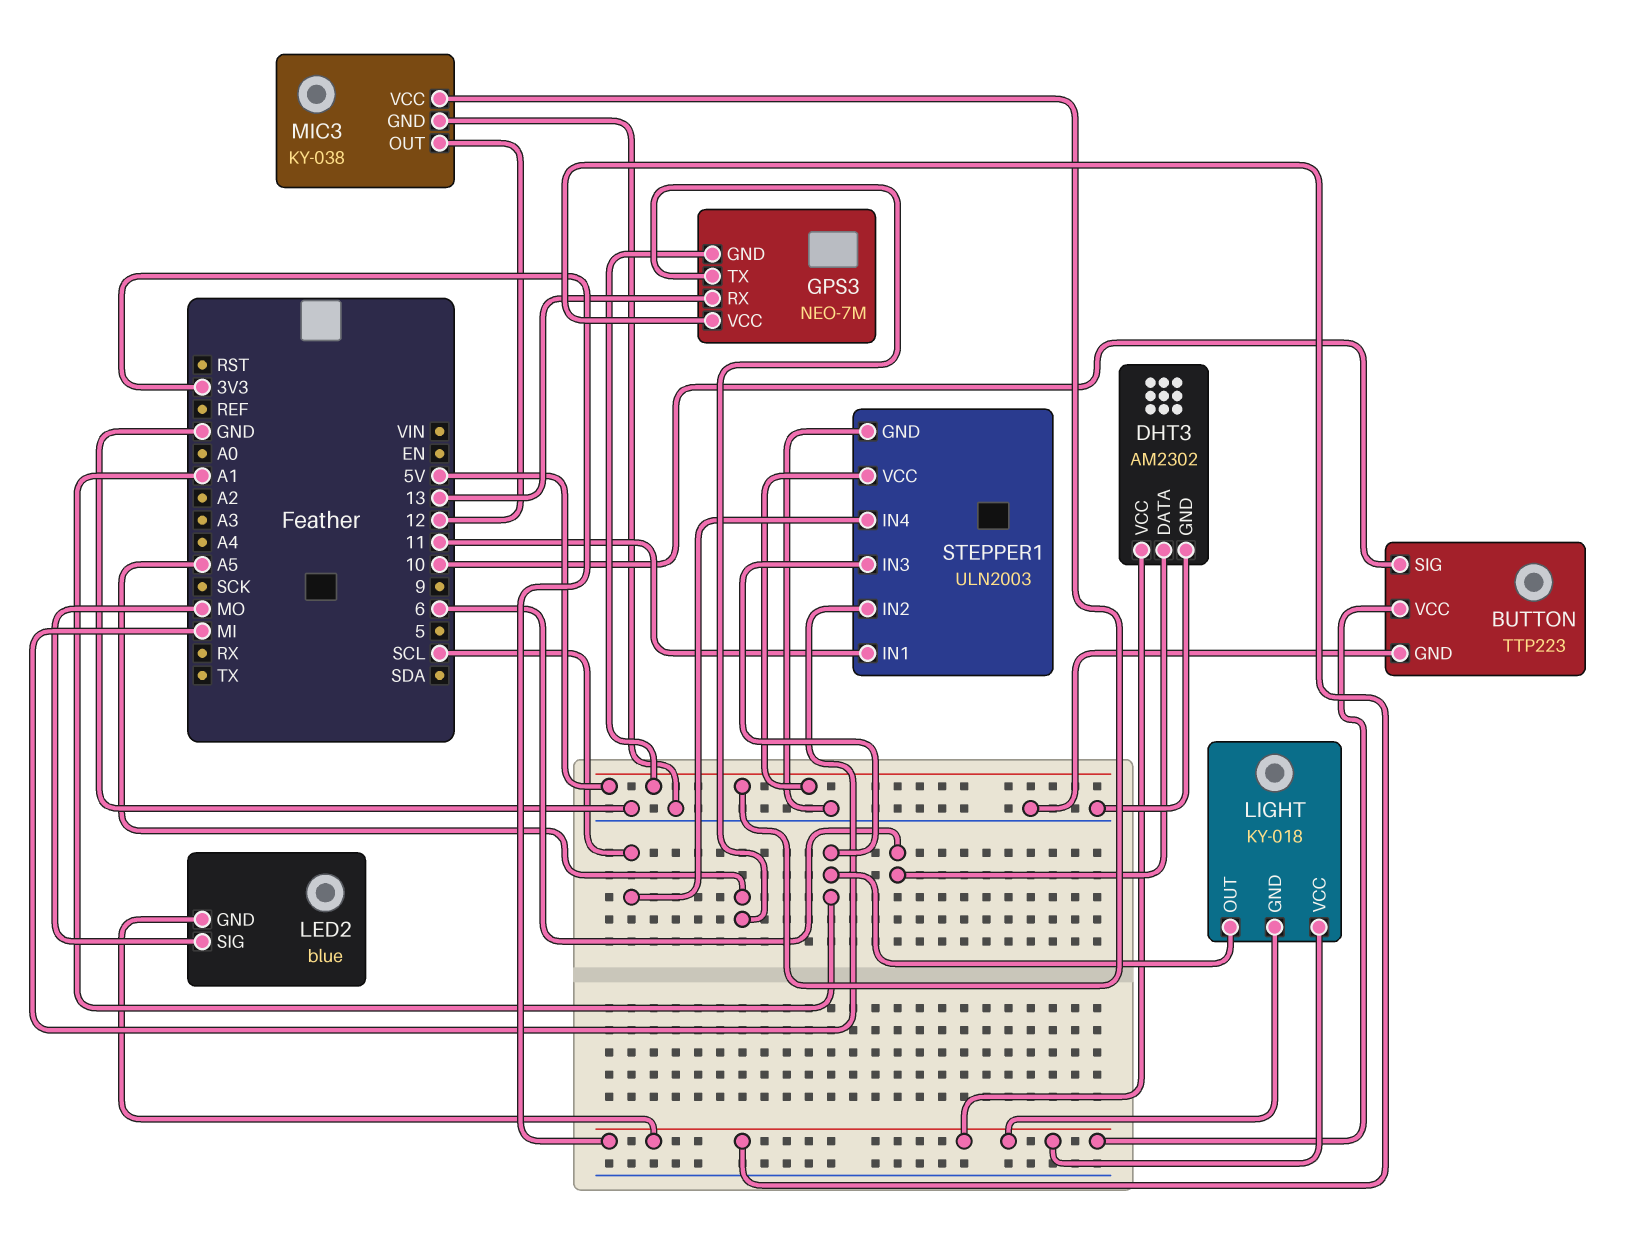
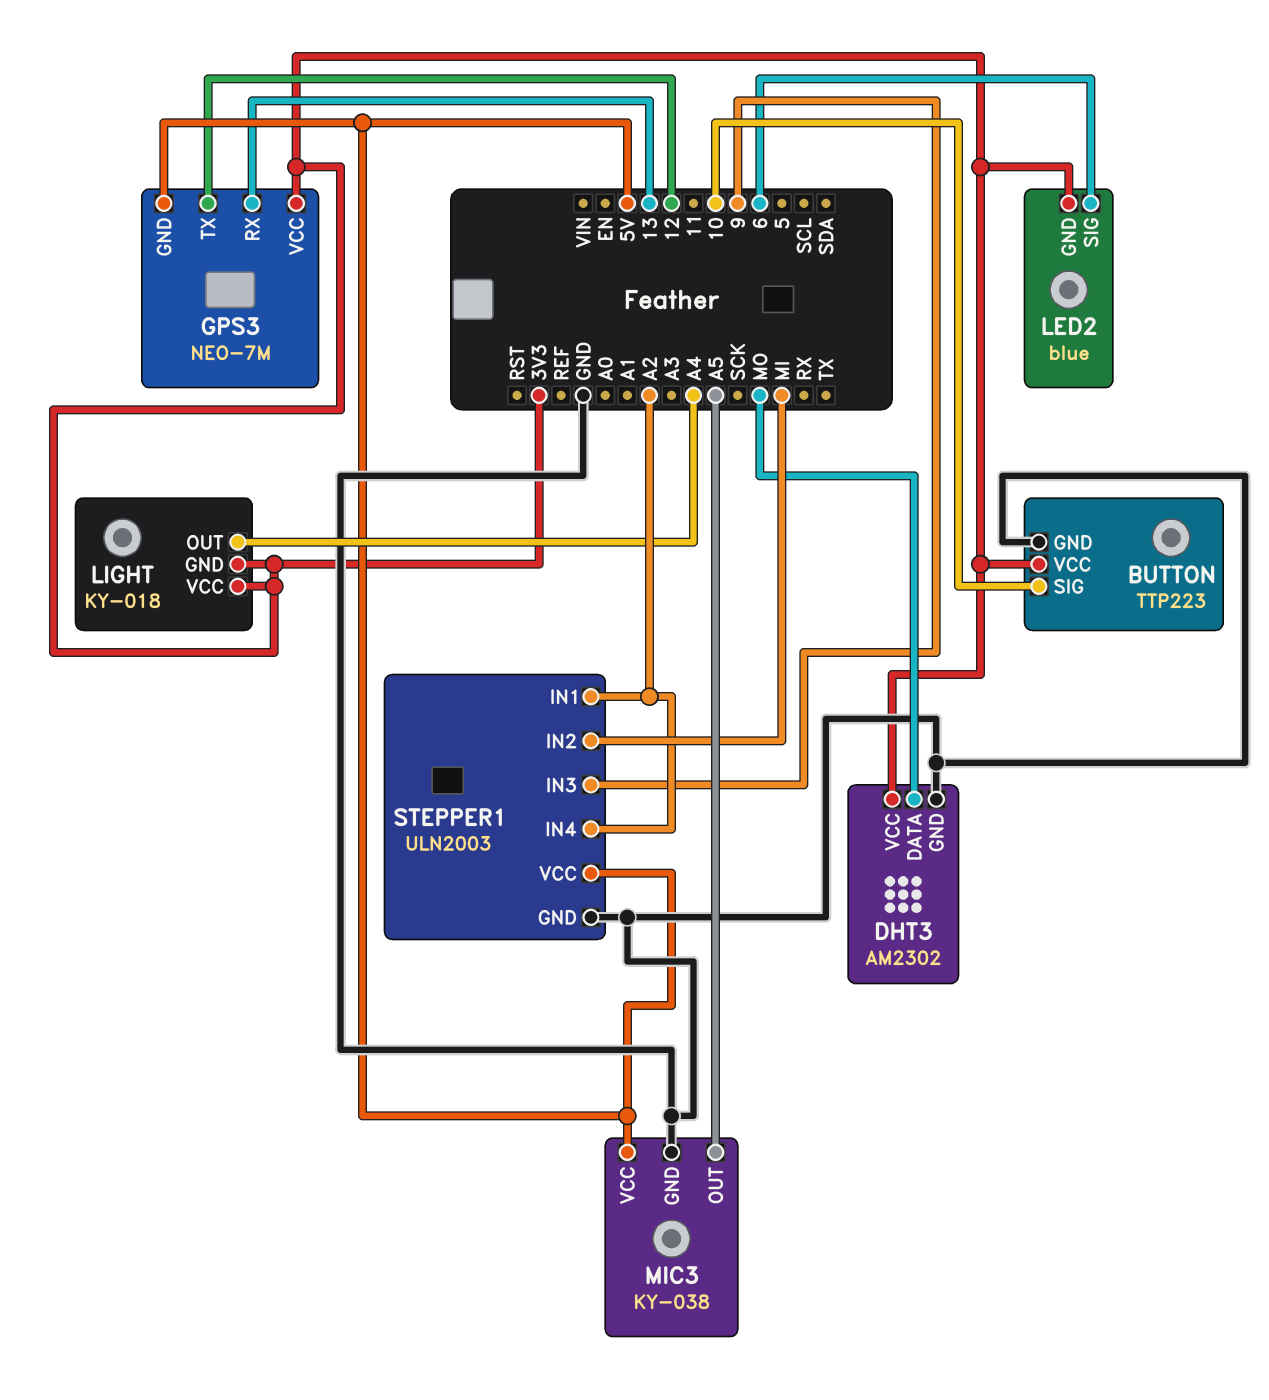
DHT3 pin DATA: 6 -> MO
GPS3 pin TX: A5 -> 12
LED2 pin SIG: MO -> 6
LIGHT pin OUT: A1 -> A4
MIC3 pin OUT: 12 -> A5
STEPPER1 pin IN1: 11 -> A2
STEPPER1 pin IN3: A1 -> 9
STEPPER1 pin IN4: SCL -> A2

